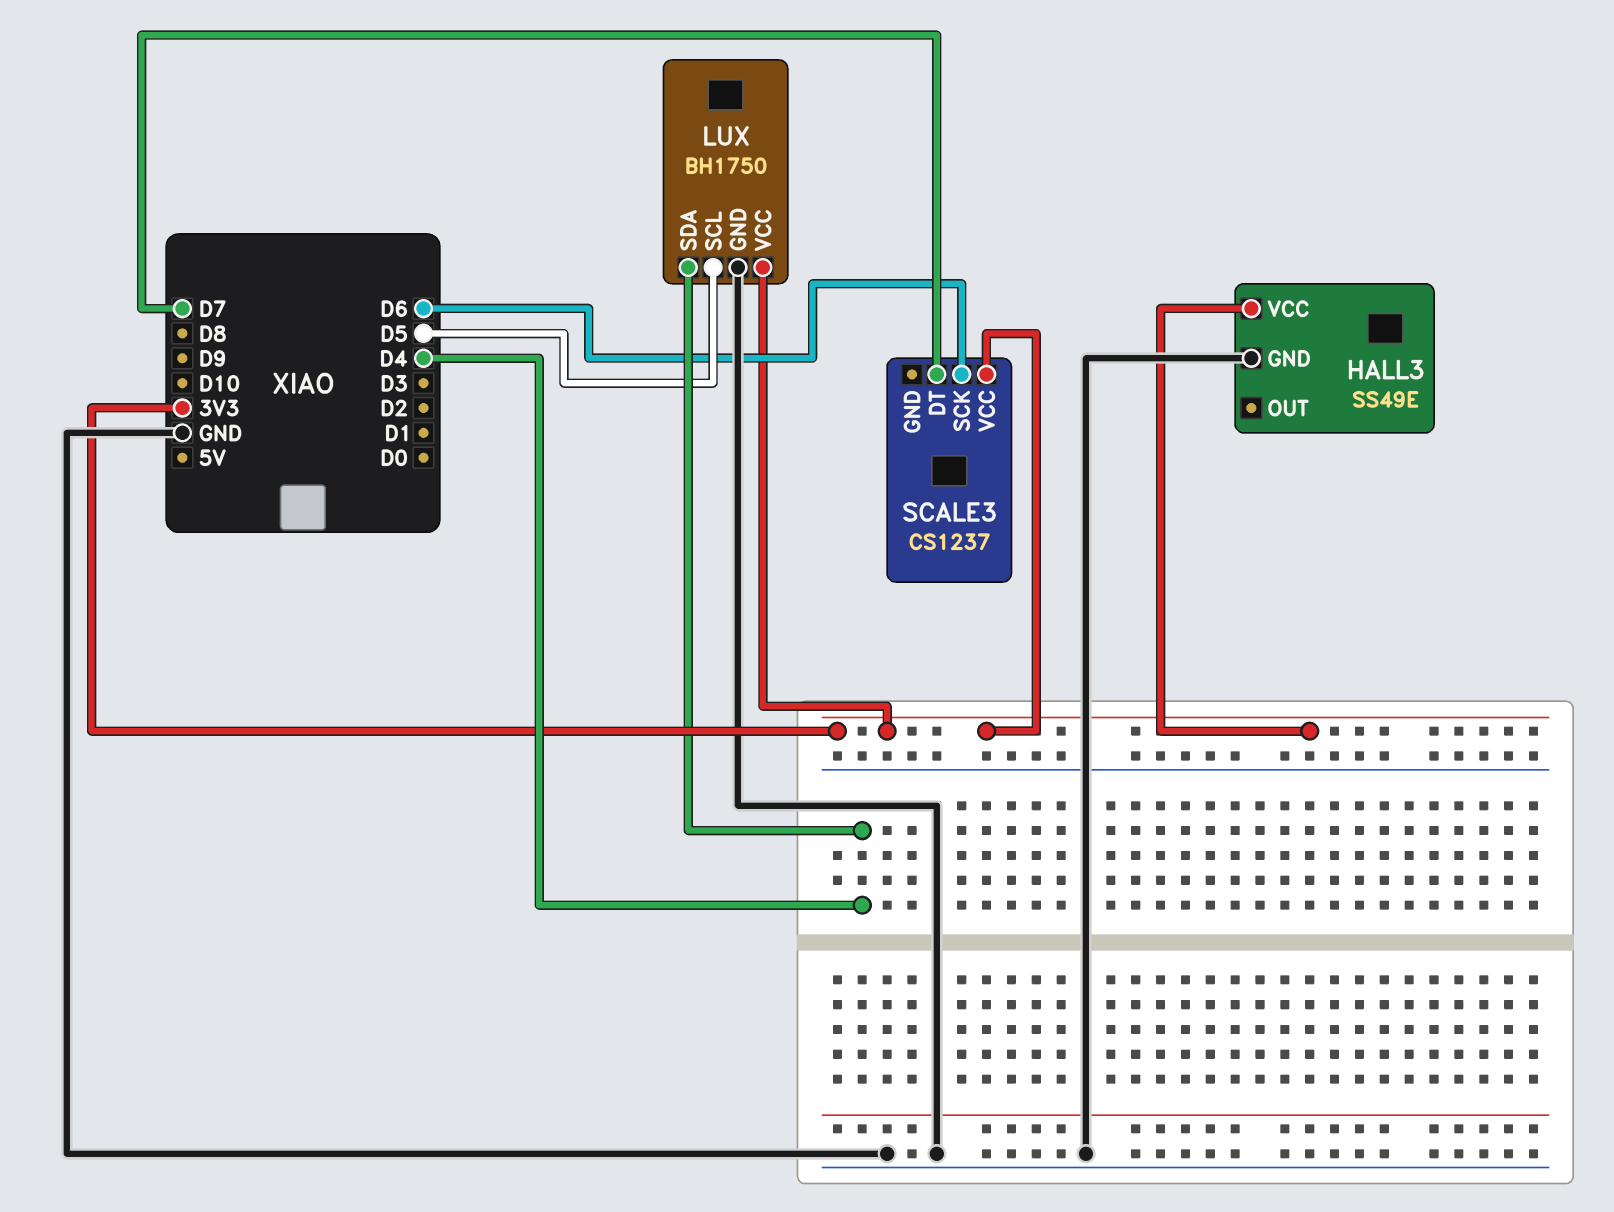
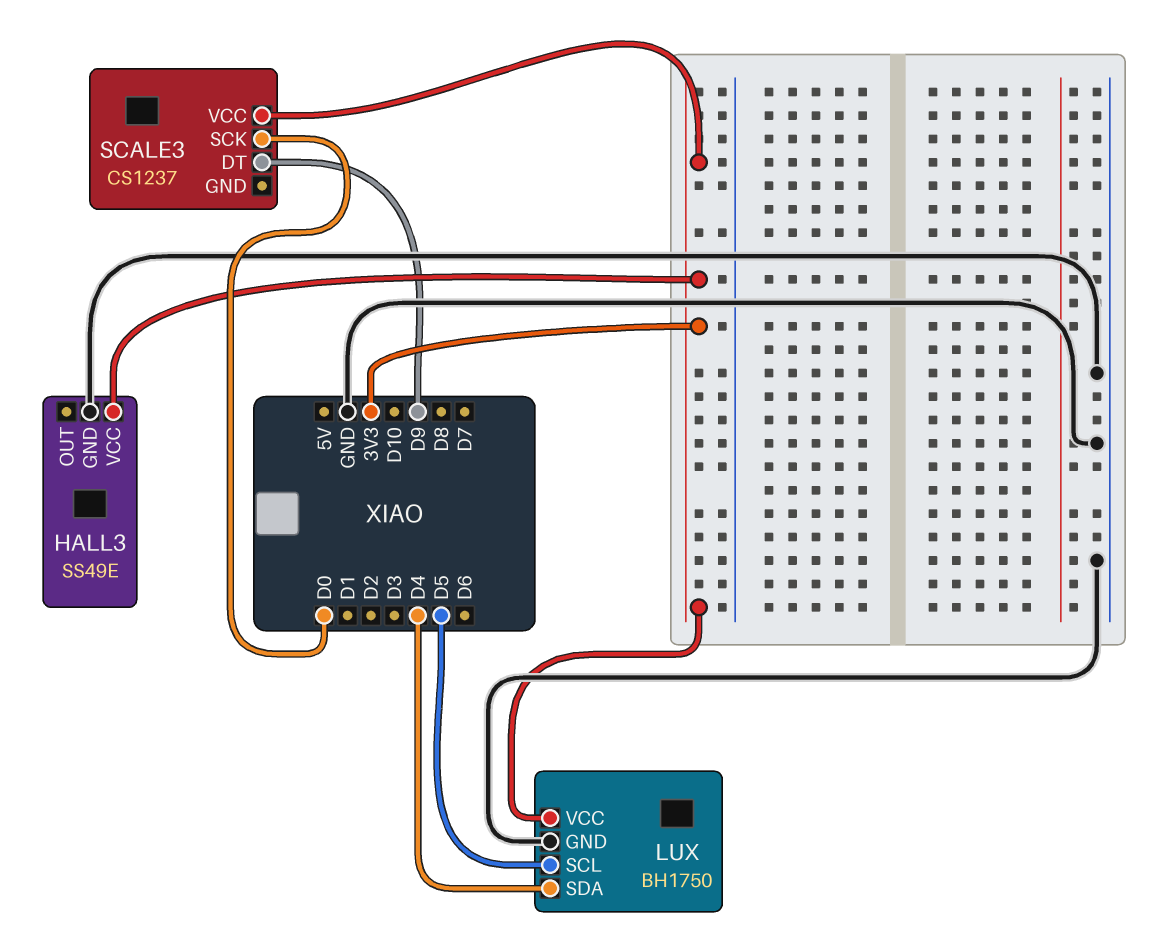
SCALE3 pin DT: D7 -> D9
SCALE3 pin SCK: D6 -> D0

